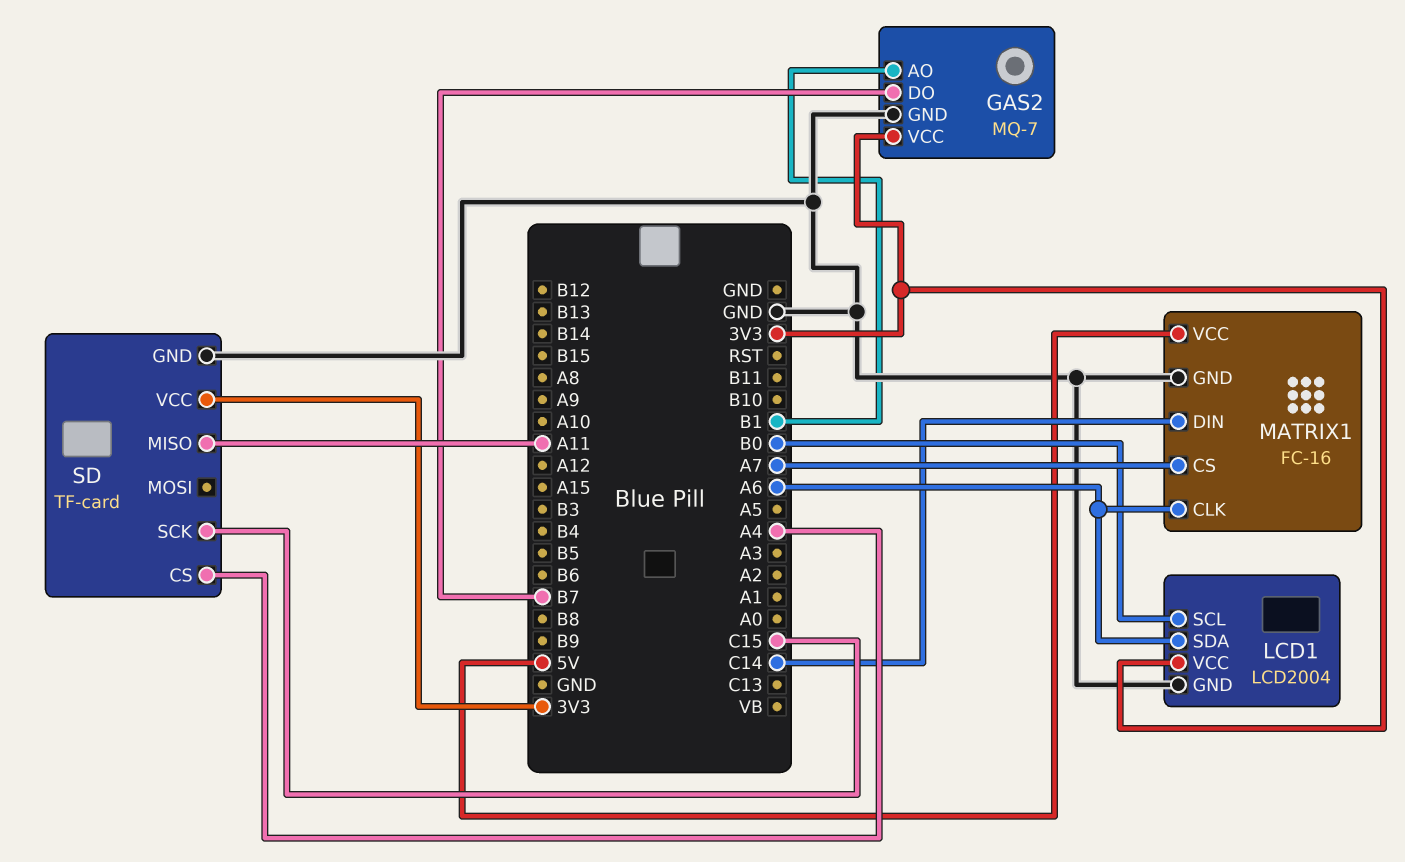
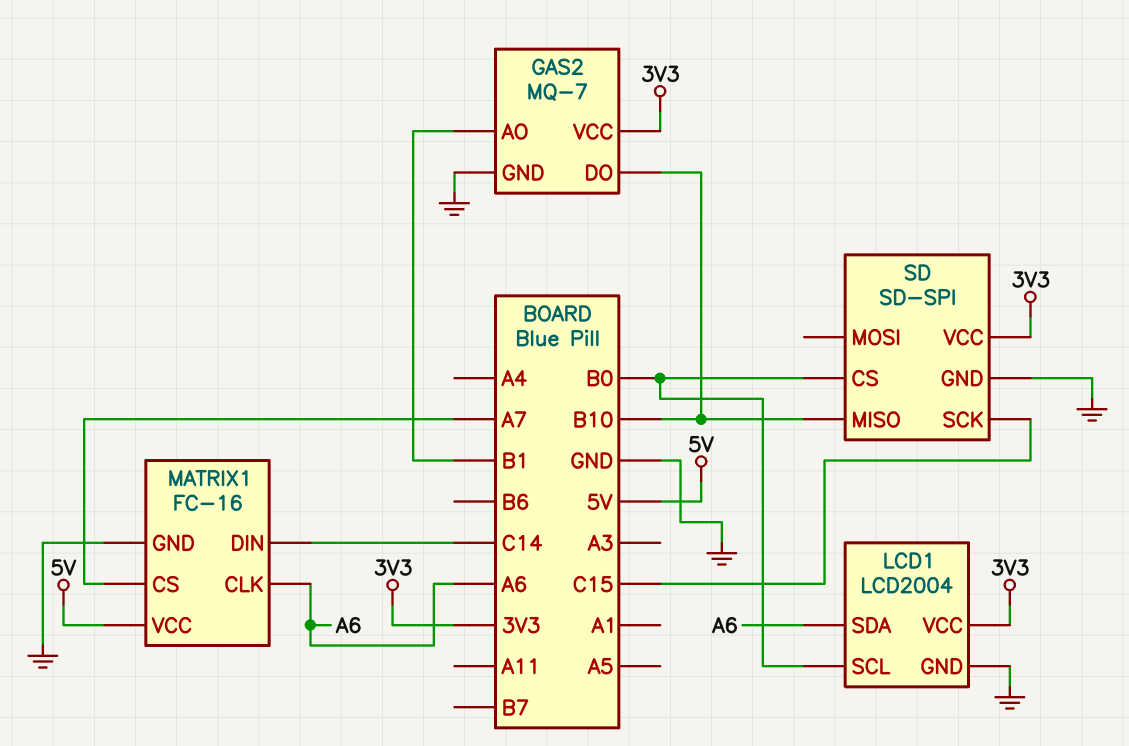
GAS2 pin DO: B7 -> B10
SD: TF-card -> SD-SPI
SD pin CS: A4 -> B0
SD pin MISO: A11 -> B10

